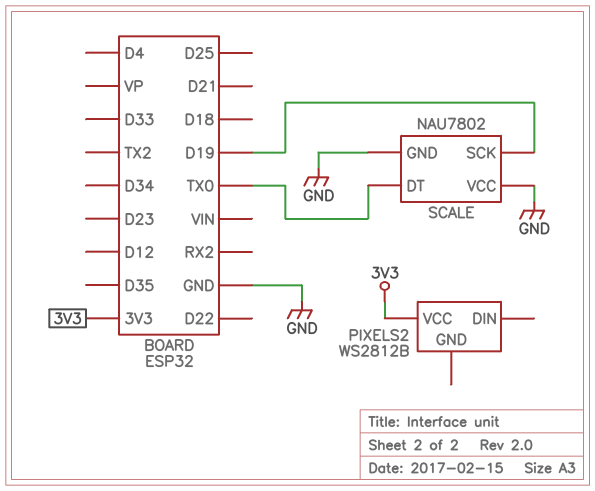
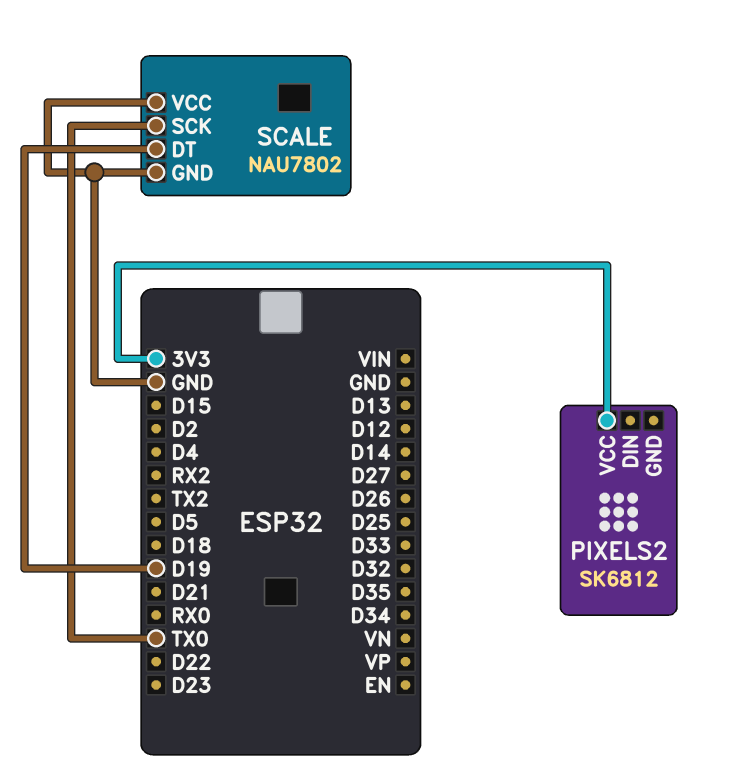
PIXELS2: WS2812B -> SK6812
SCALE pin DT: TX0 -> D19
SCALE pin SCK: D19 -> TX0

